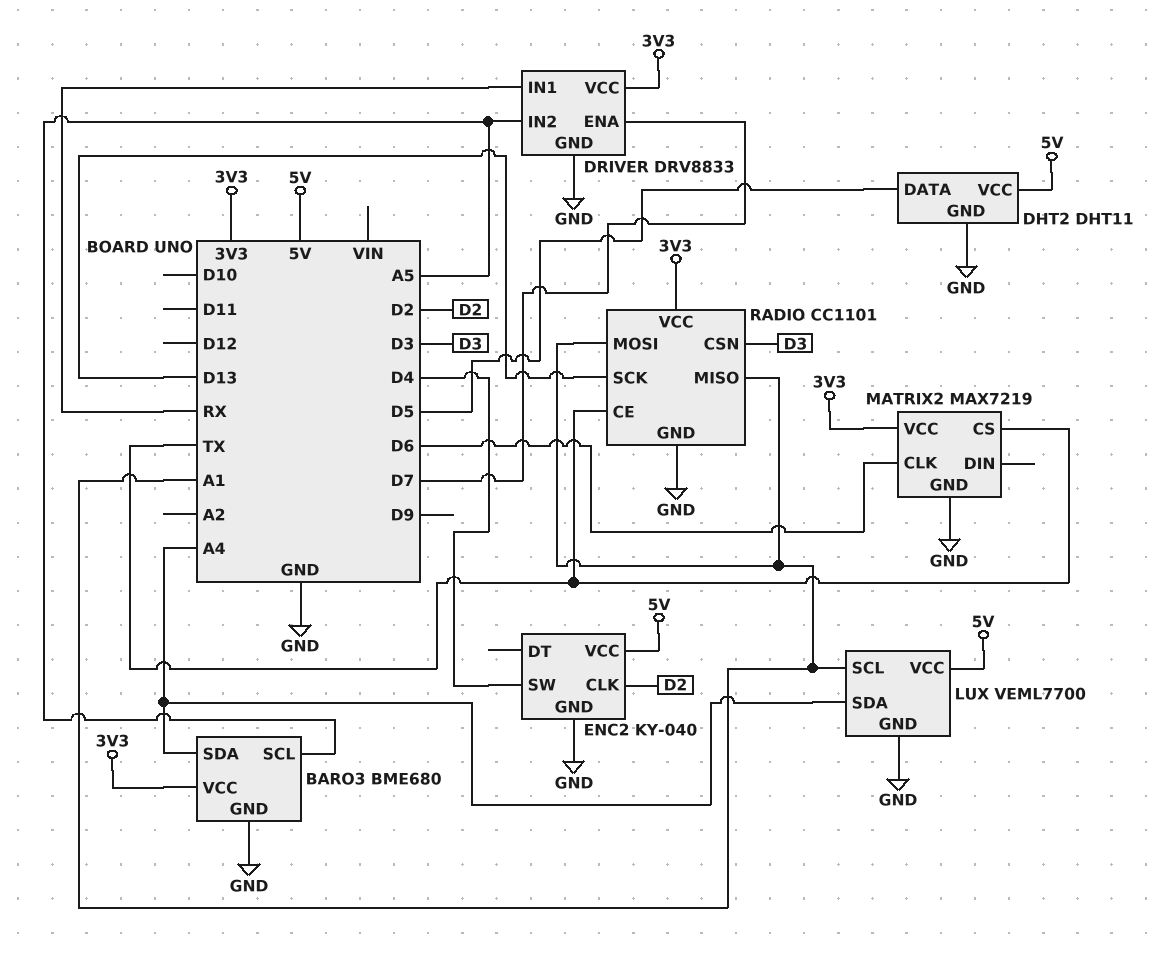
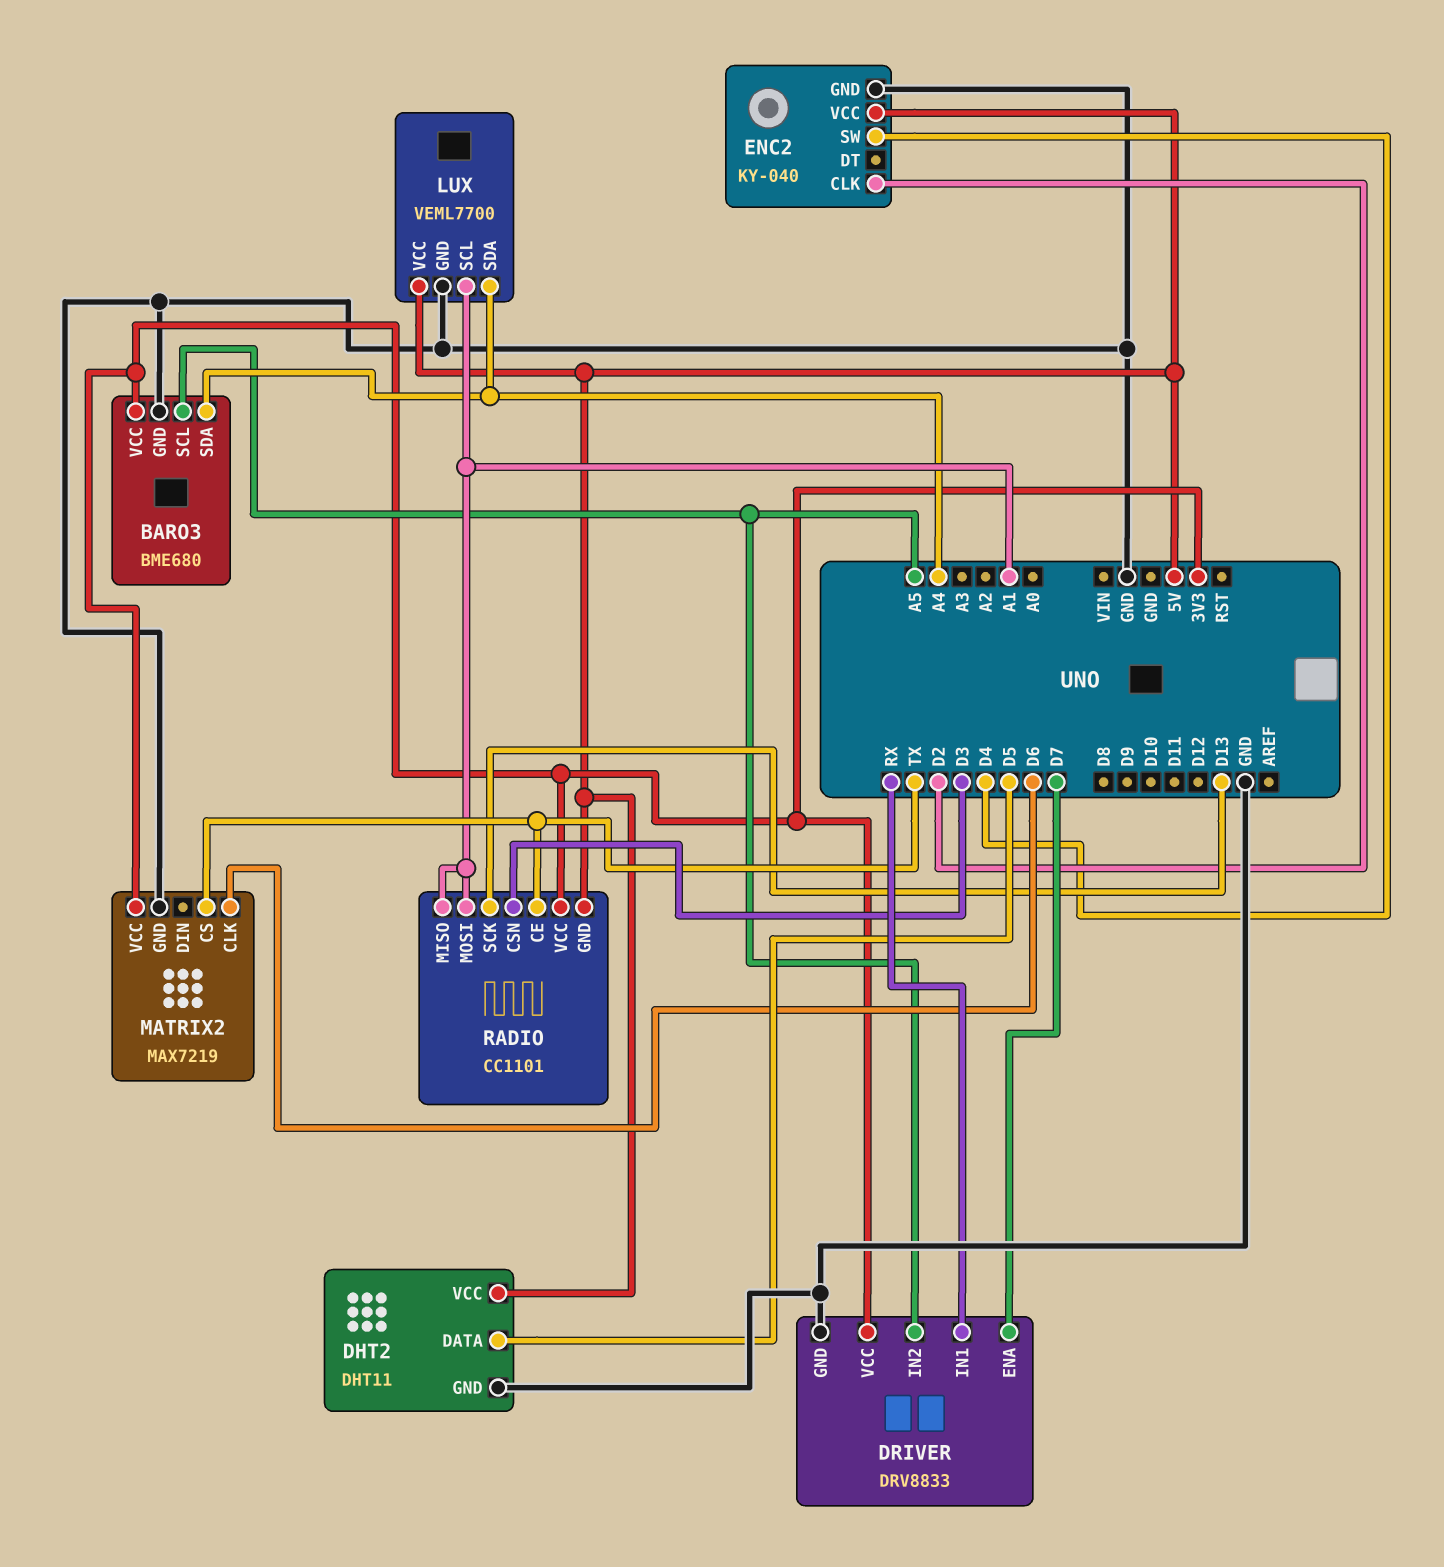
RADIO pin GND: GND -> 5V

